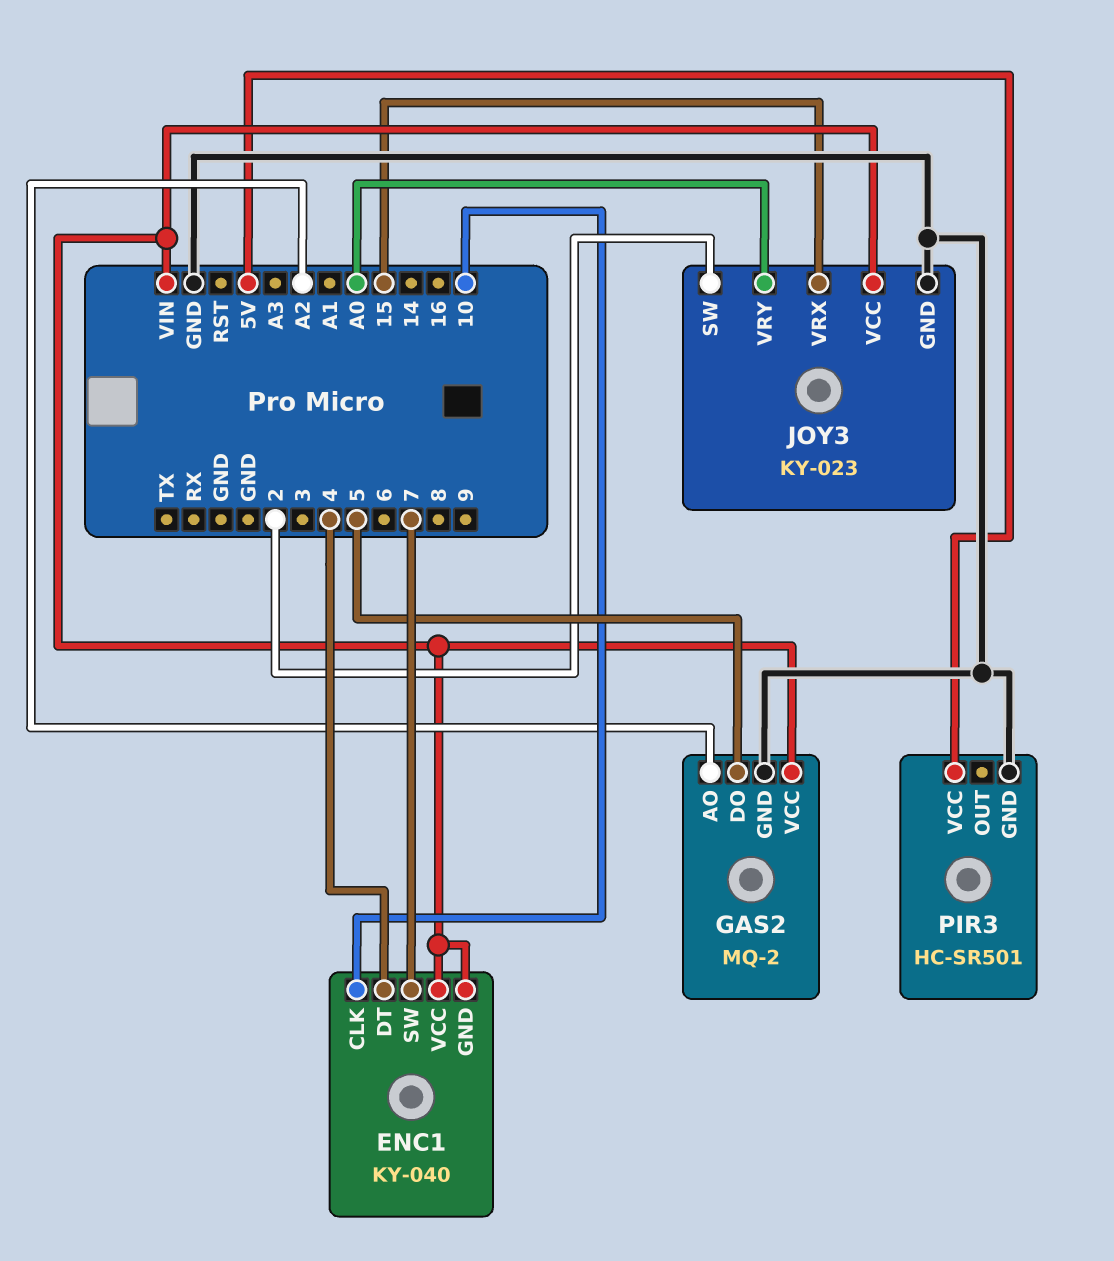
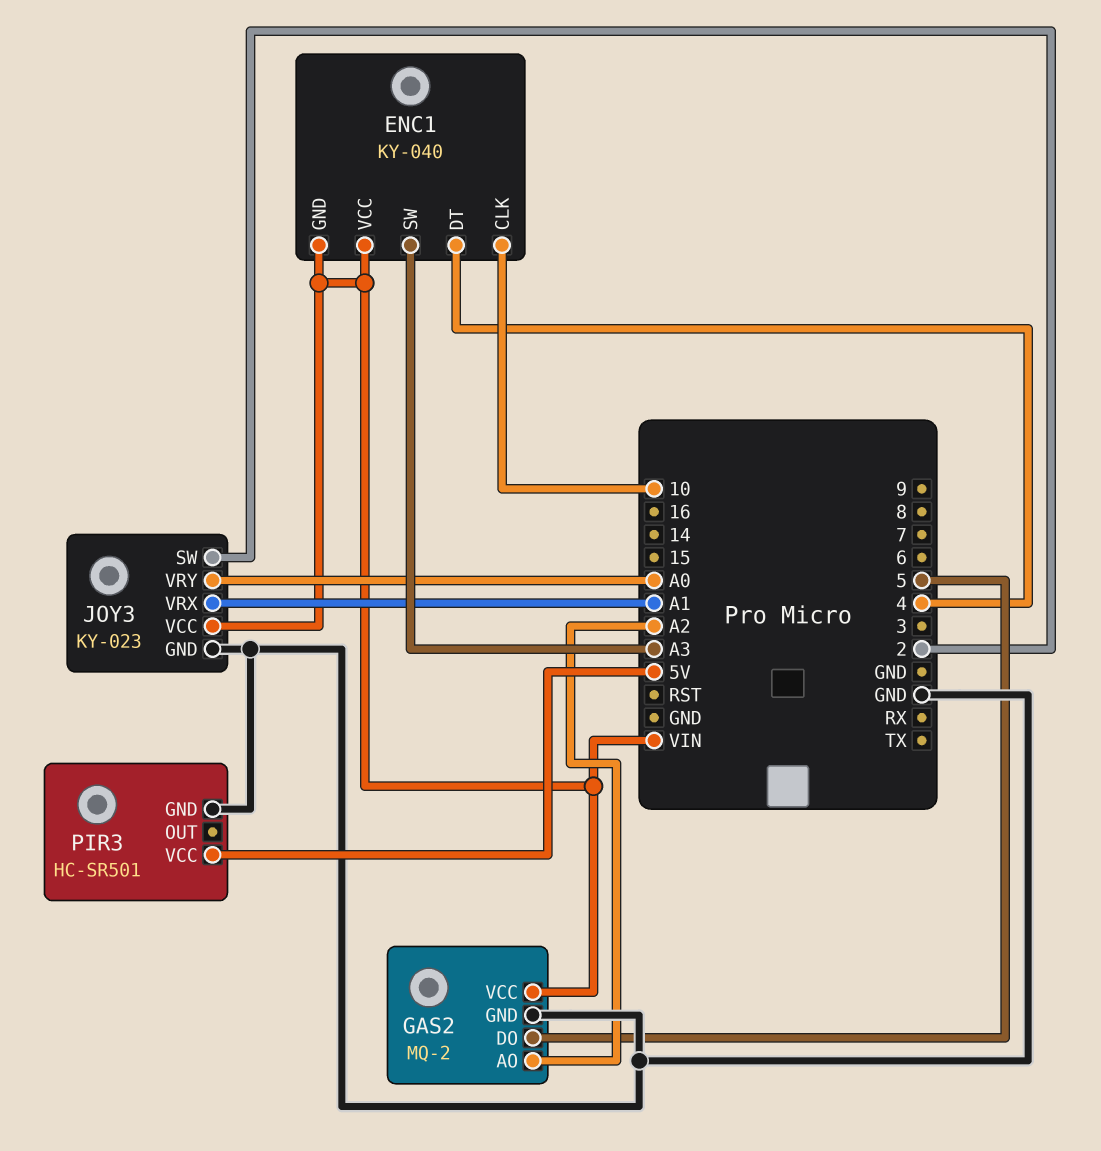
ENC1 pin SW: 7 -> A3
JOY3 pin VRX: 15 -> A1

